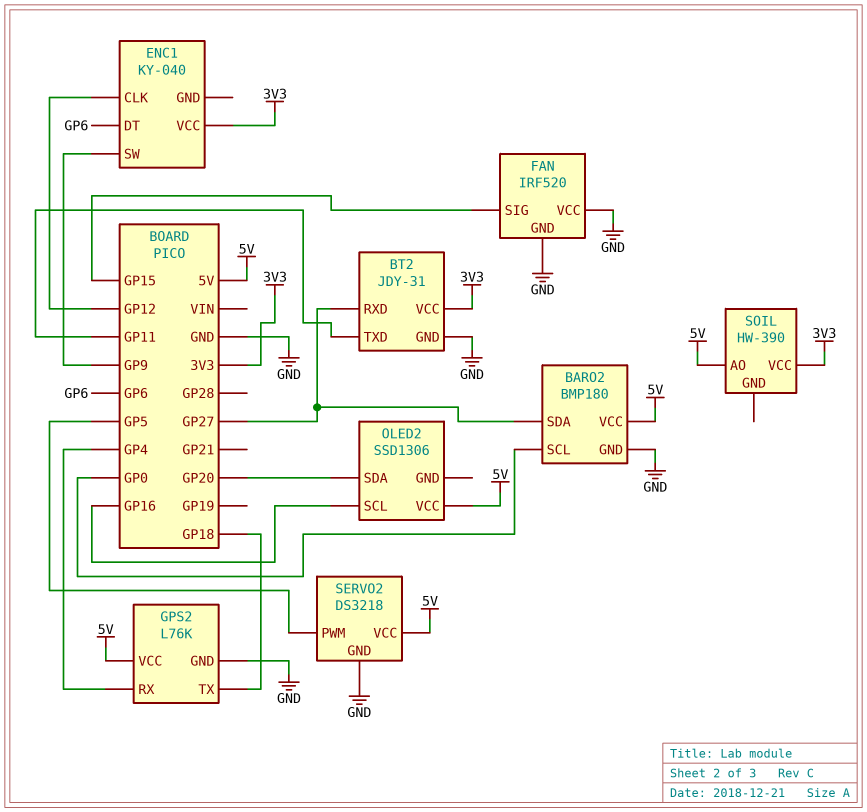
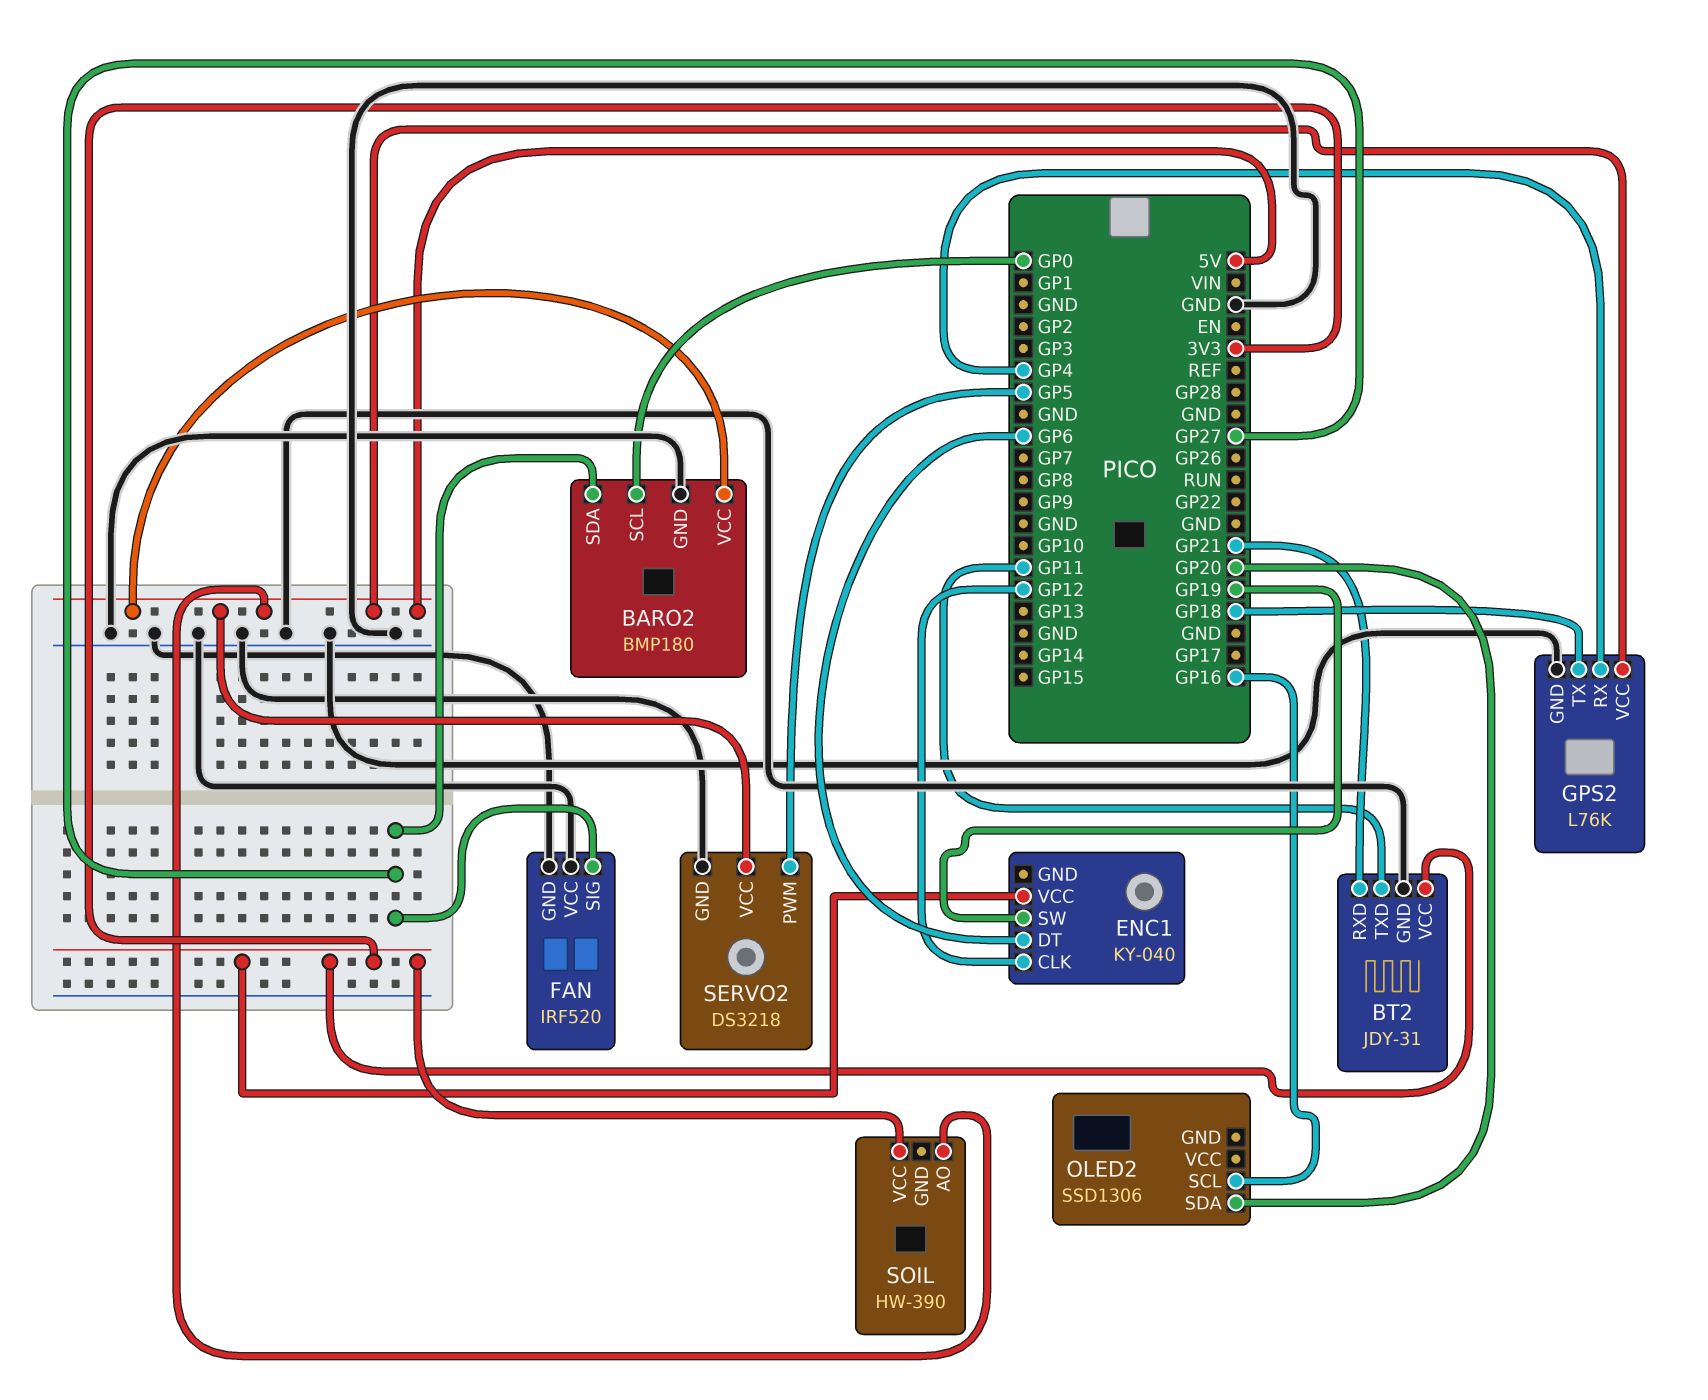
BT2 pin RXD: GP27 -> GP21
ENC1 pin SW: GP9 -> GP19
FAN pin SIG: GP15 -> GP27
OLED2 pin VCC: 5V -> none

